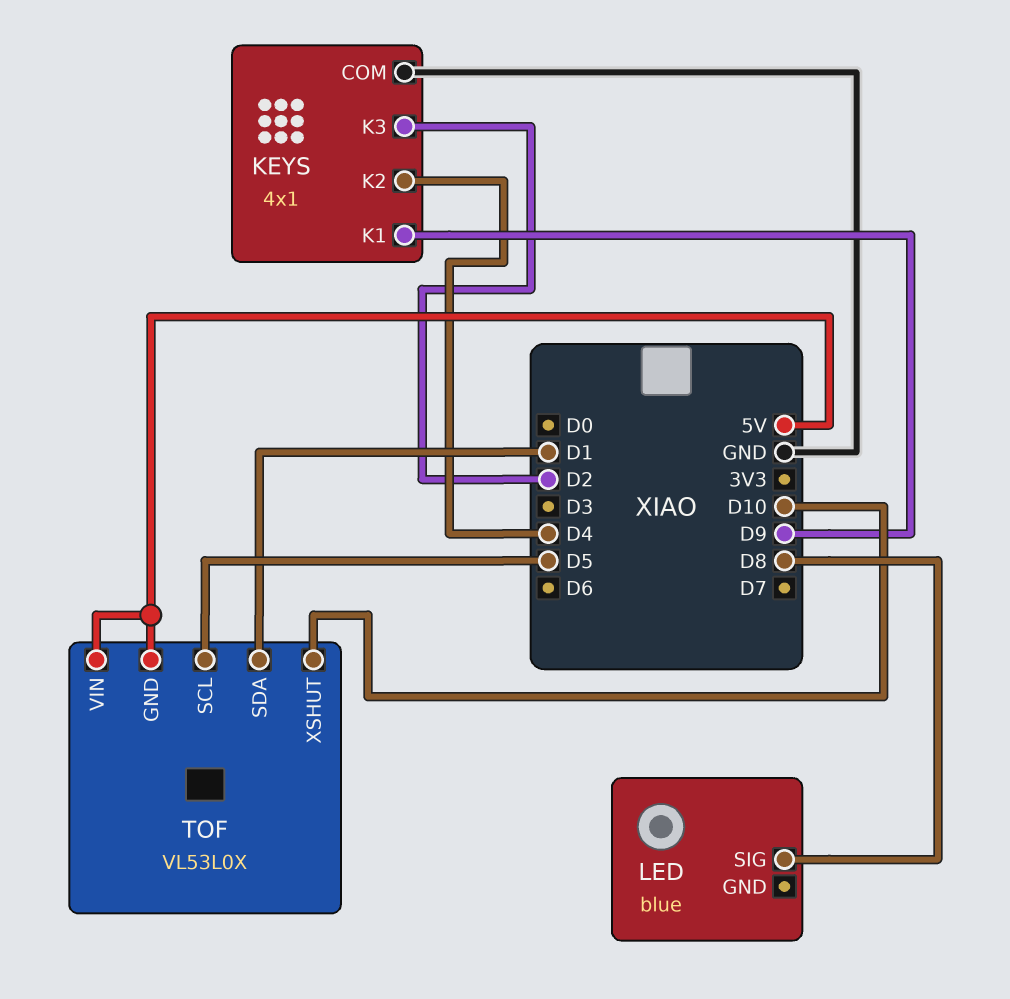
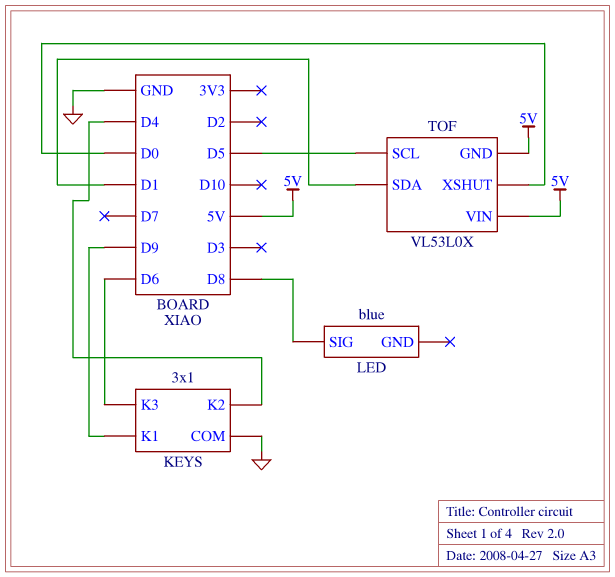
KEYS: 4x1 -> 3x1
KEYS pin K3: D2 -> D6
TOF pin XSHUT: D10 -> D0

